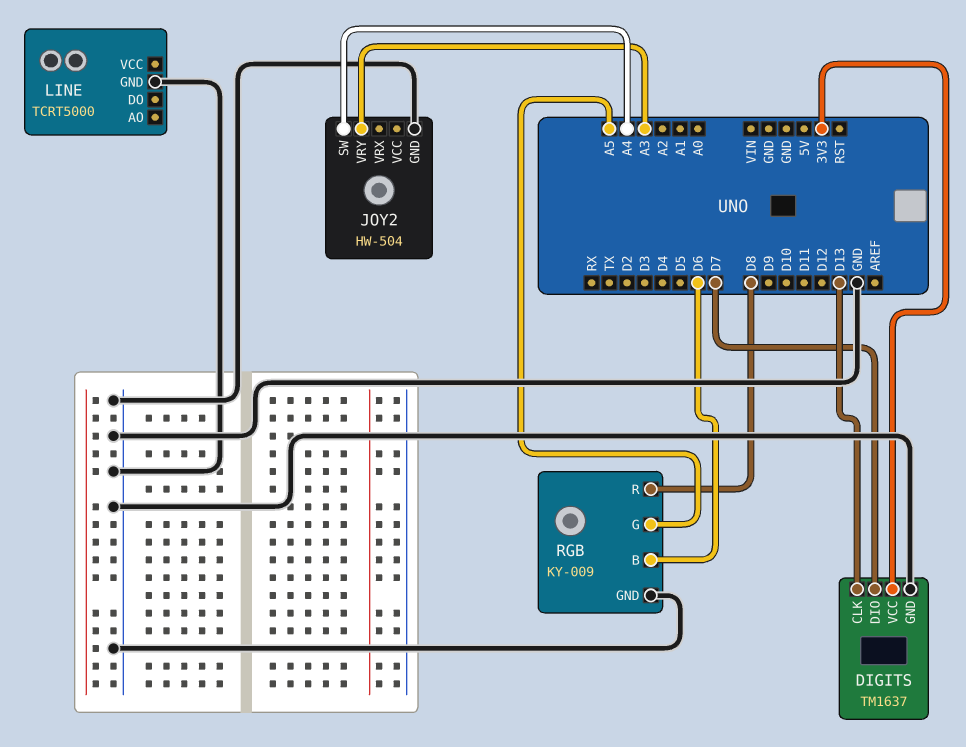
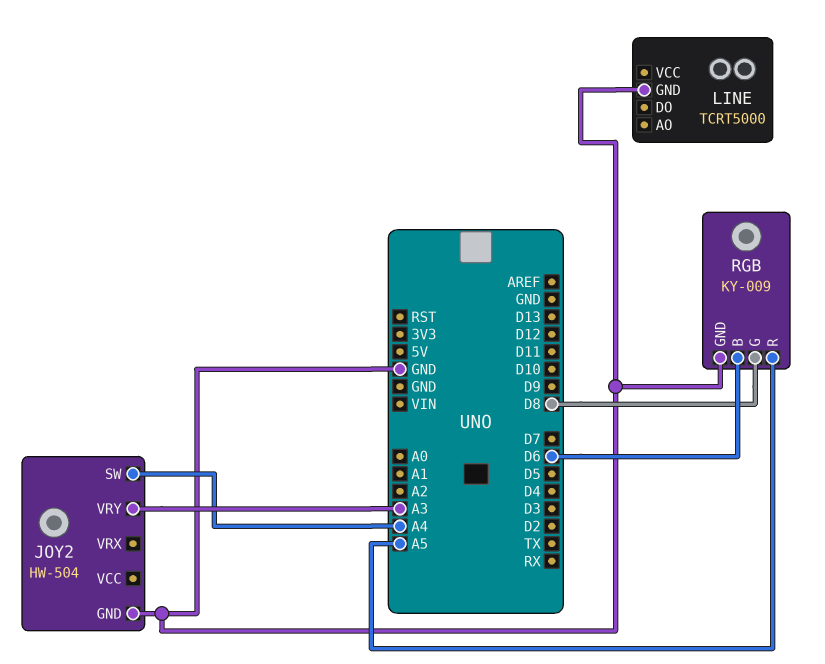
DIGITS: TM1637 -> none
DIGITS pin CLK: D13 -> none
DIGITS pin DIO: D7 -> none
DIGITS pin GND: GND -> none
DIGITS pin VCC: 3V3 -> none
RGB pin G: A5 -> D8
RGB pin R: D8 -> A5

